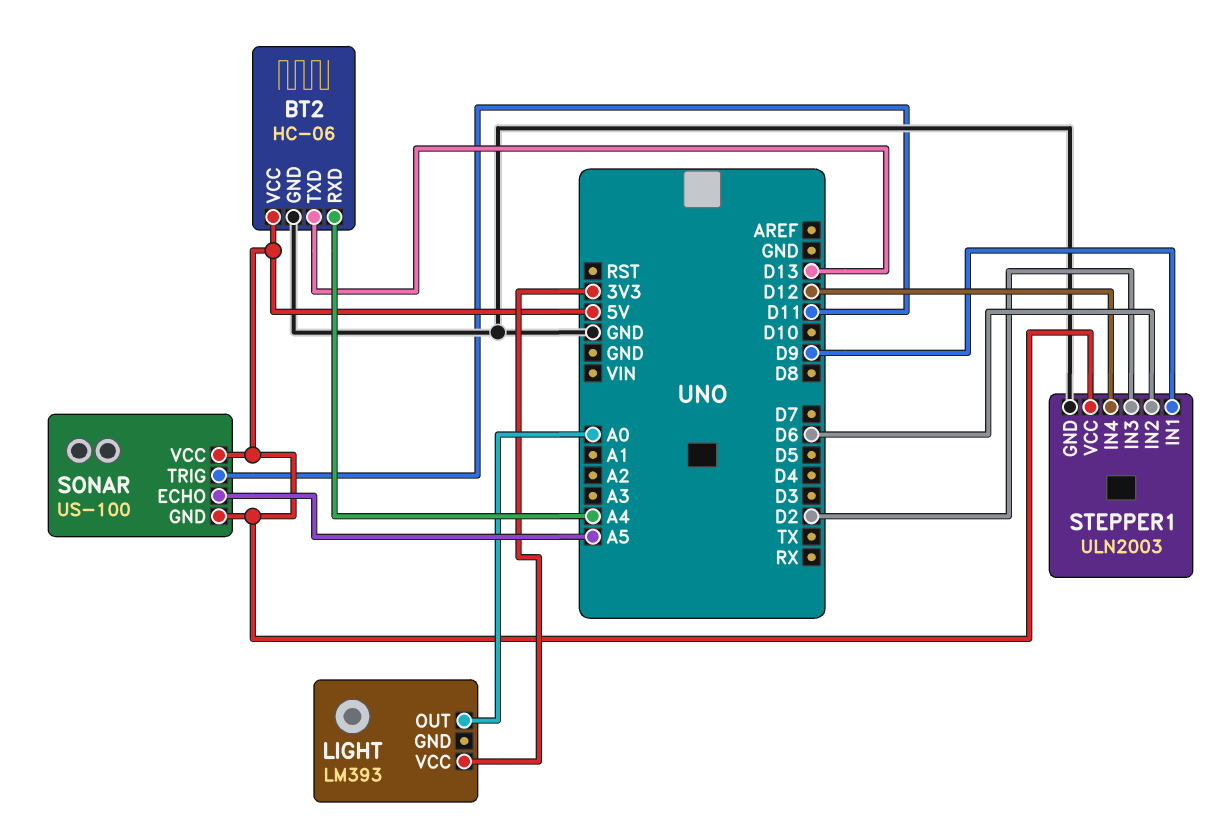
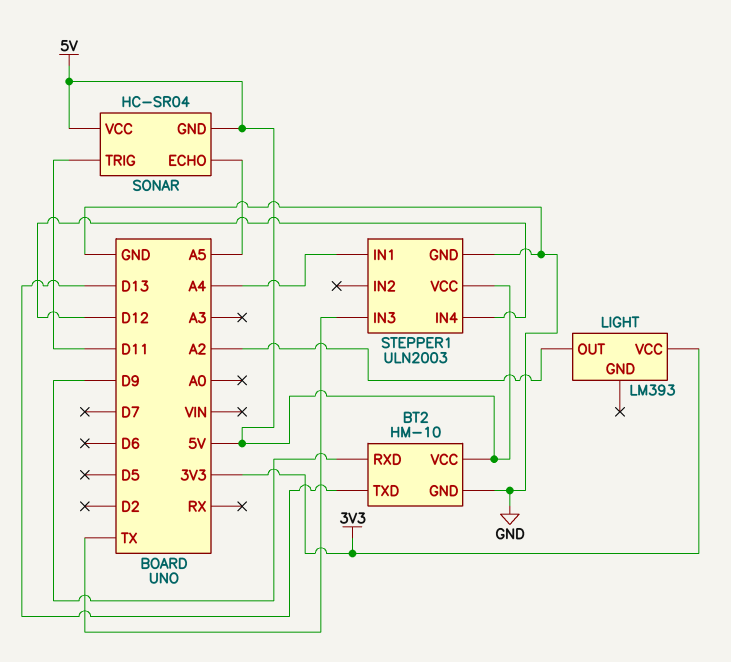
BT2: HC-06 -> HM-10
BT2 pin RXD: A4 -> D9
LIGHT pin OUT: A0 -> A2
SONAR: US-100 -> HC-SR04
STEPPER1 pin IN1: D9 -> A4
STEPPER1 pin IN2: D6 -> none
STEPPER1 pin IN3: D2 -> TX

